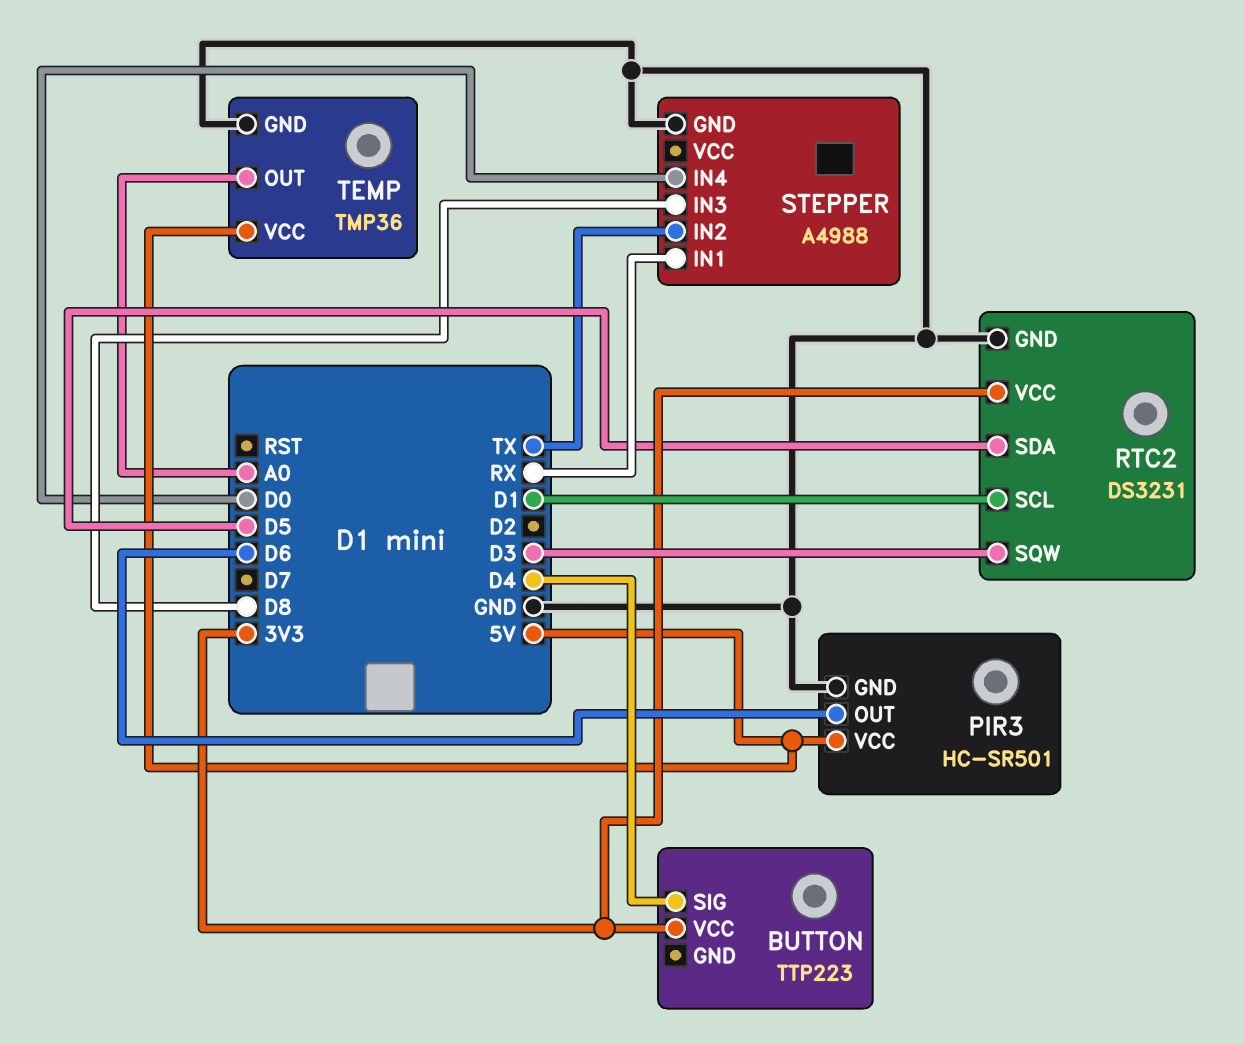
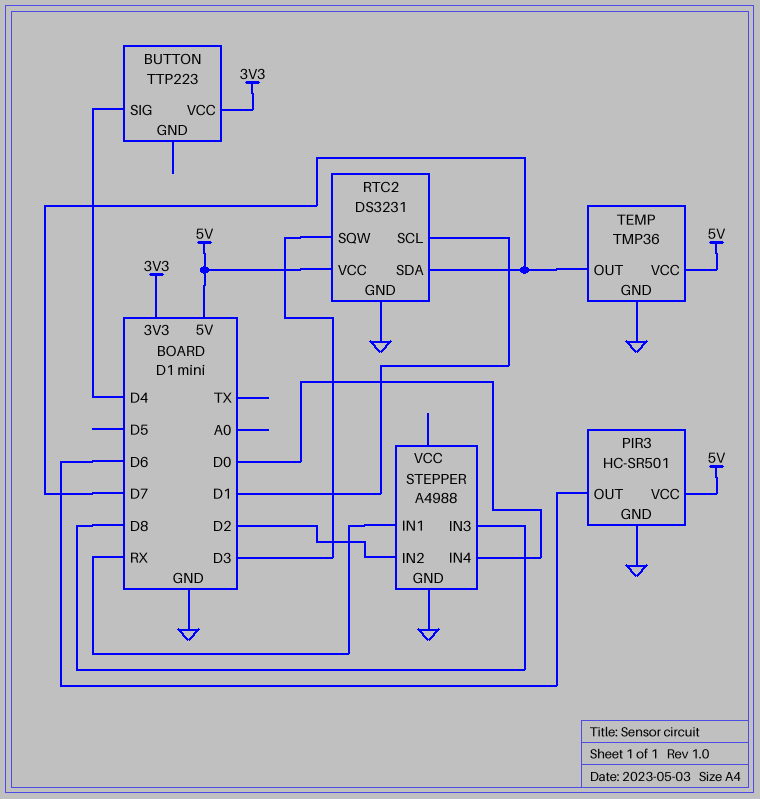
RTC2 pin SDA: D5 -> D7
RTC2 pin VCC: 3V3 -> 5V
STEPPER pin IN2: TX -> D2
TEMP pin OUT: A0 -> D7

